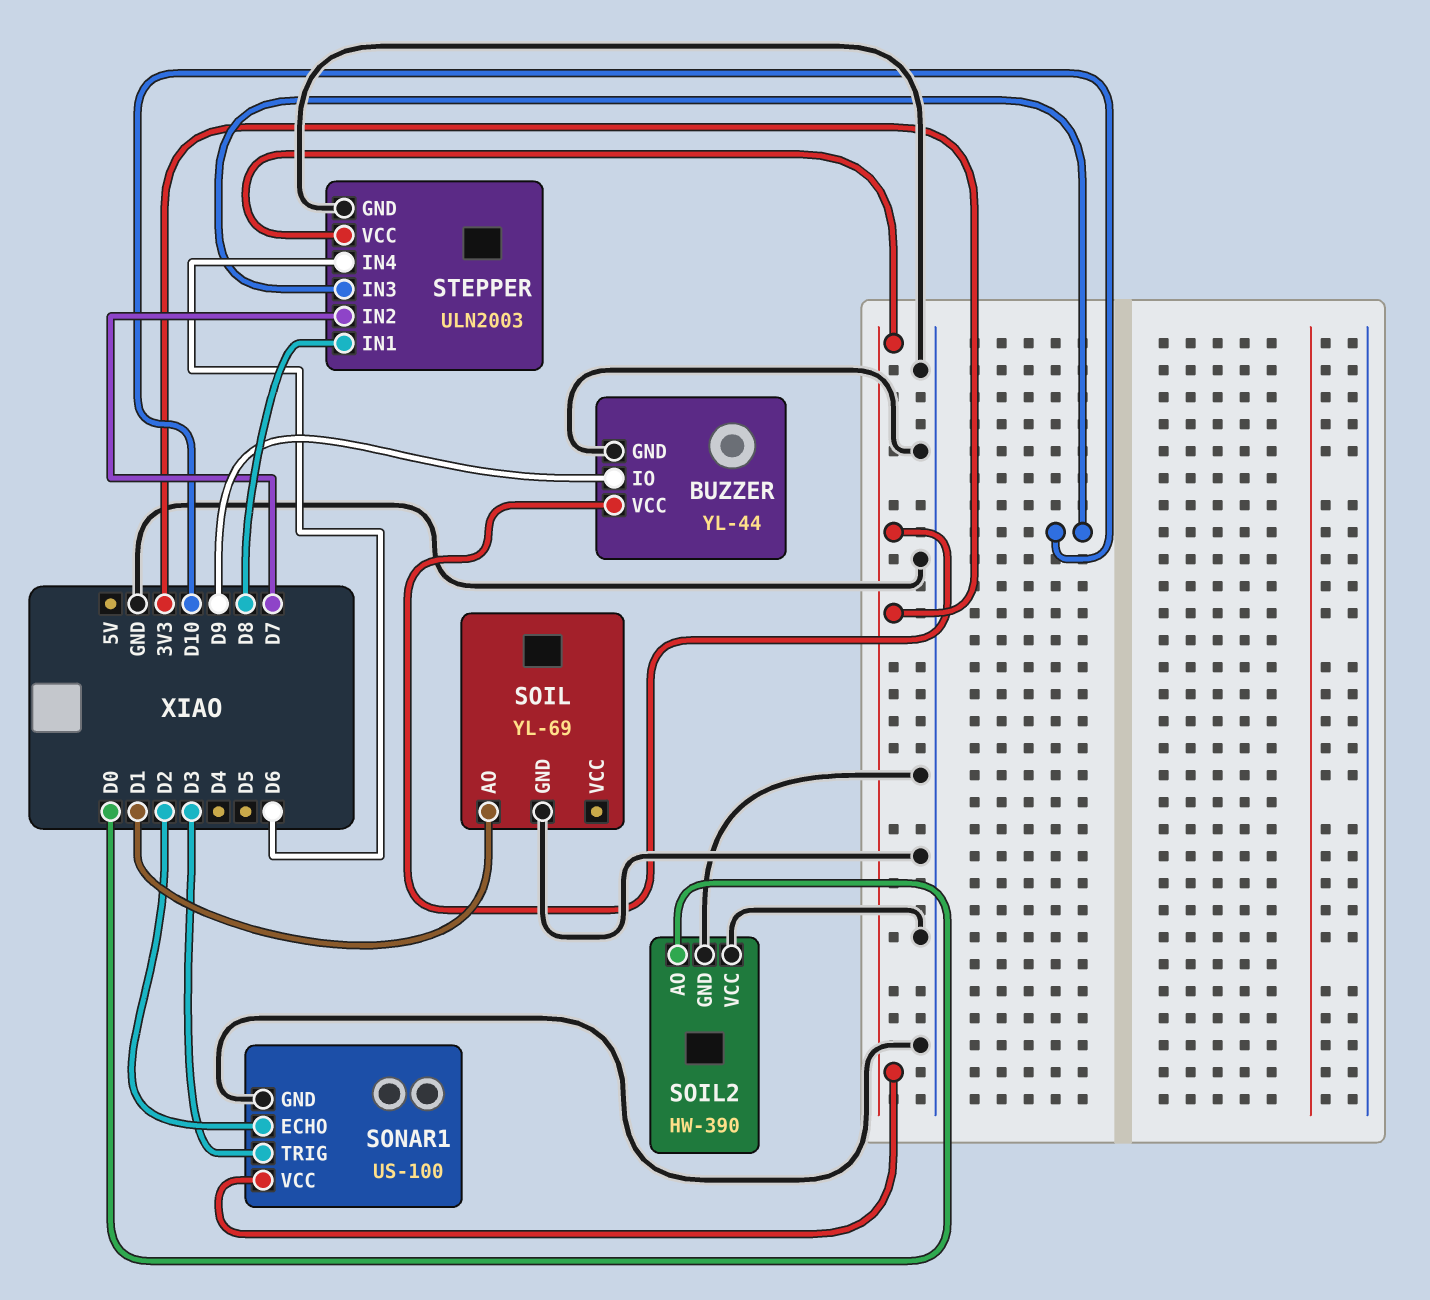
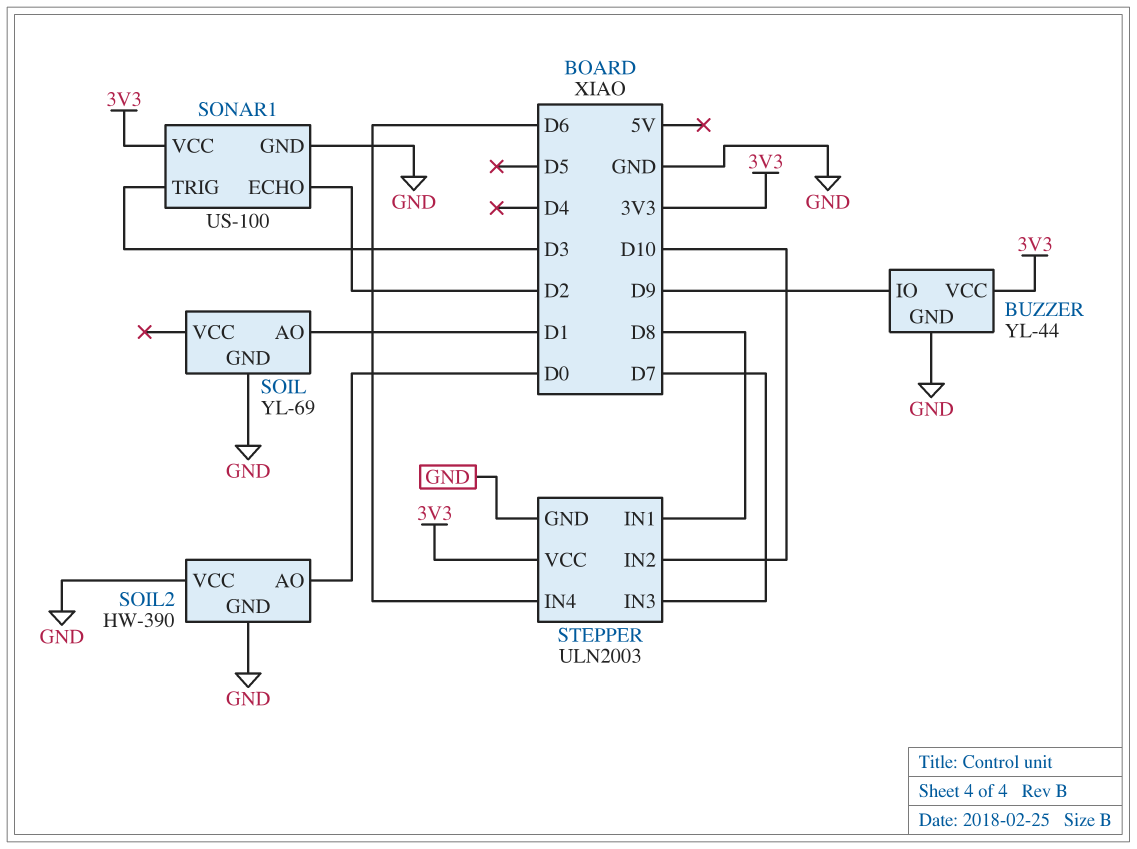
STEPPER pin IN2: D7 -> D10
STEPPER pin IN3: D10 -> D7

